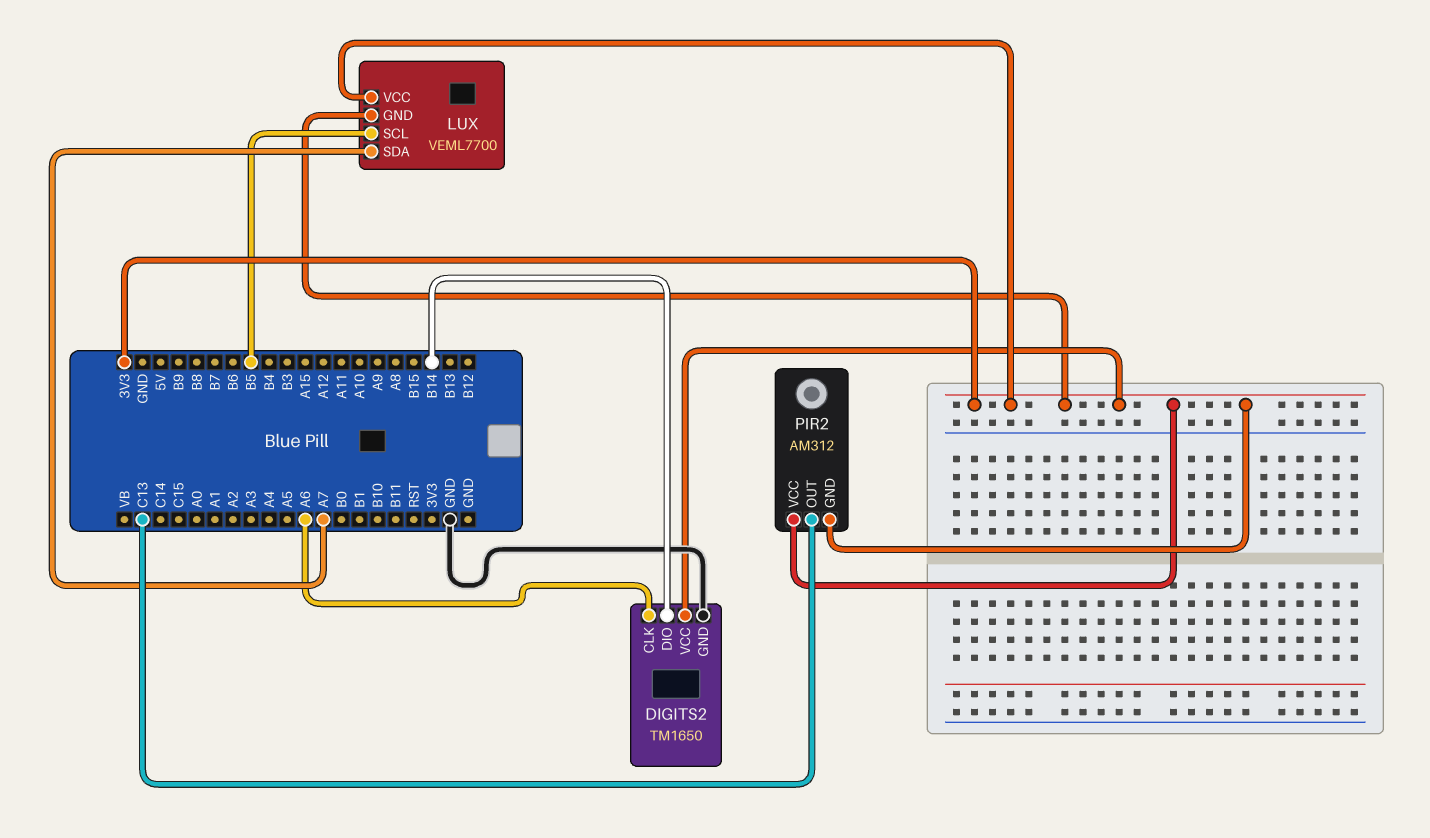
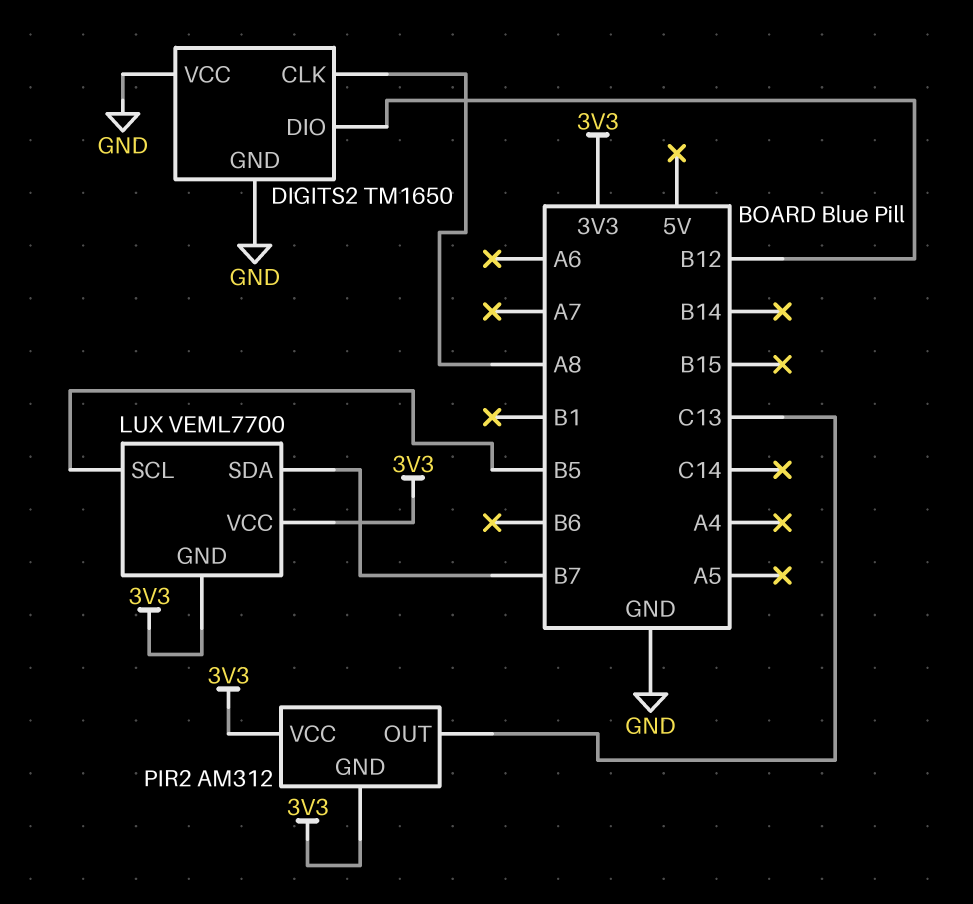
DIGITS2 pin CLK: A6 -> A8
DIGITS2 pin DIO: B14 -> B12
DIGITS2 pin VCC: 3V3 -> GND
LUX pin SDA: A7 -> B7

